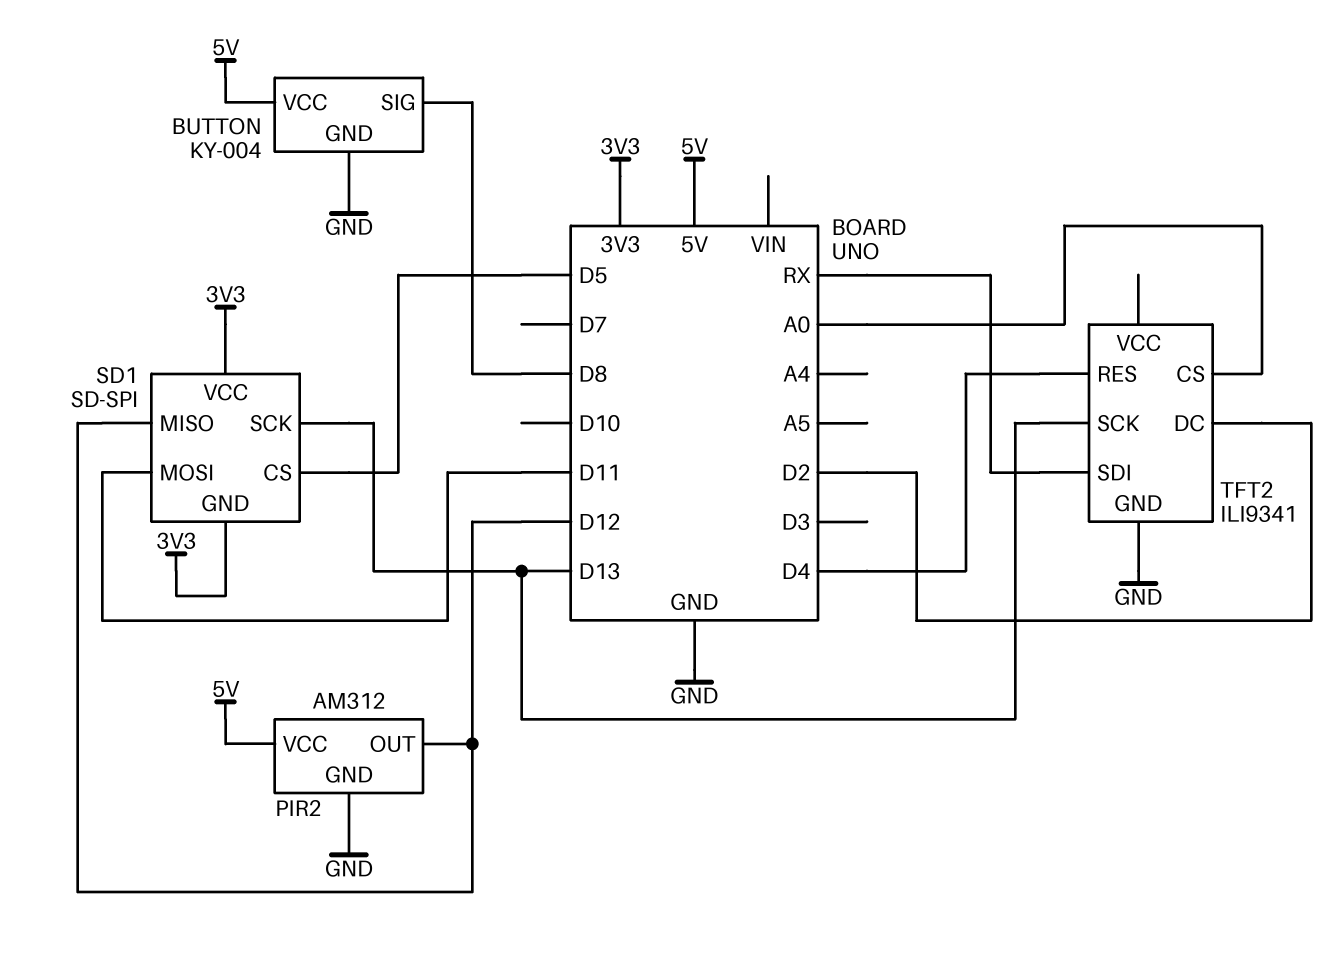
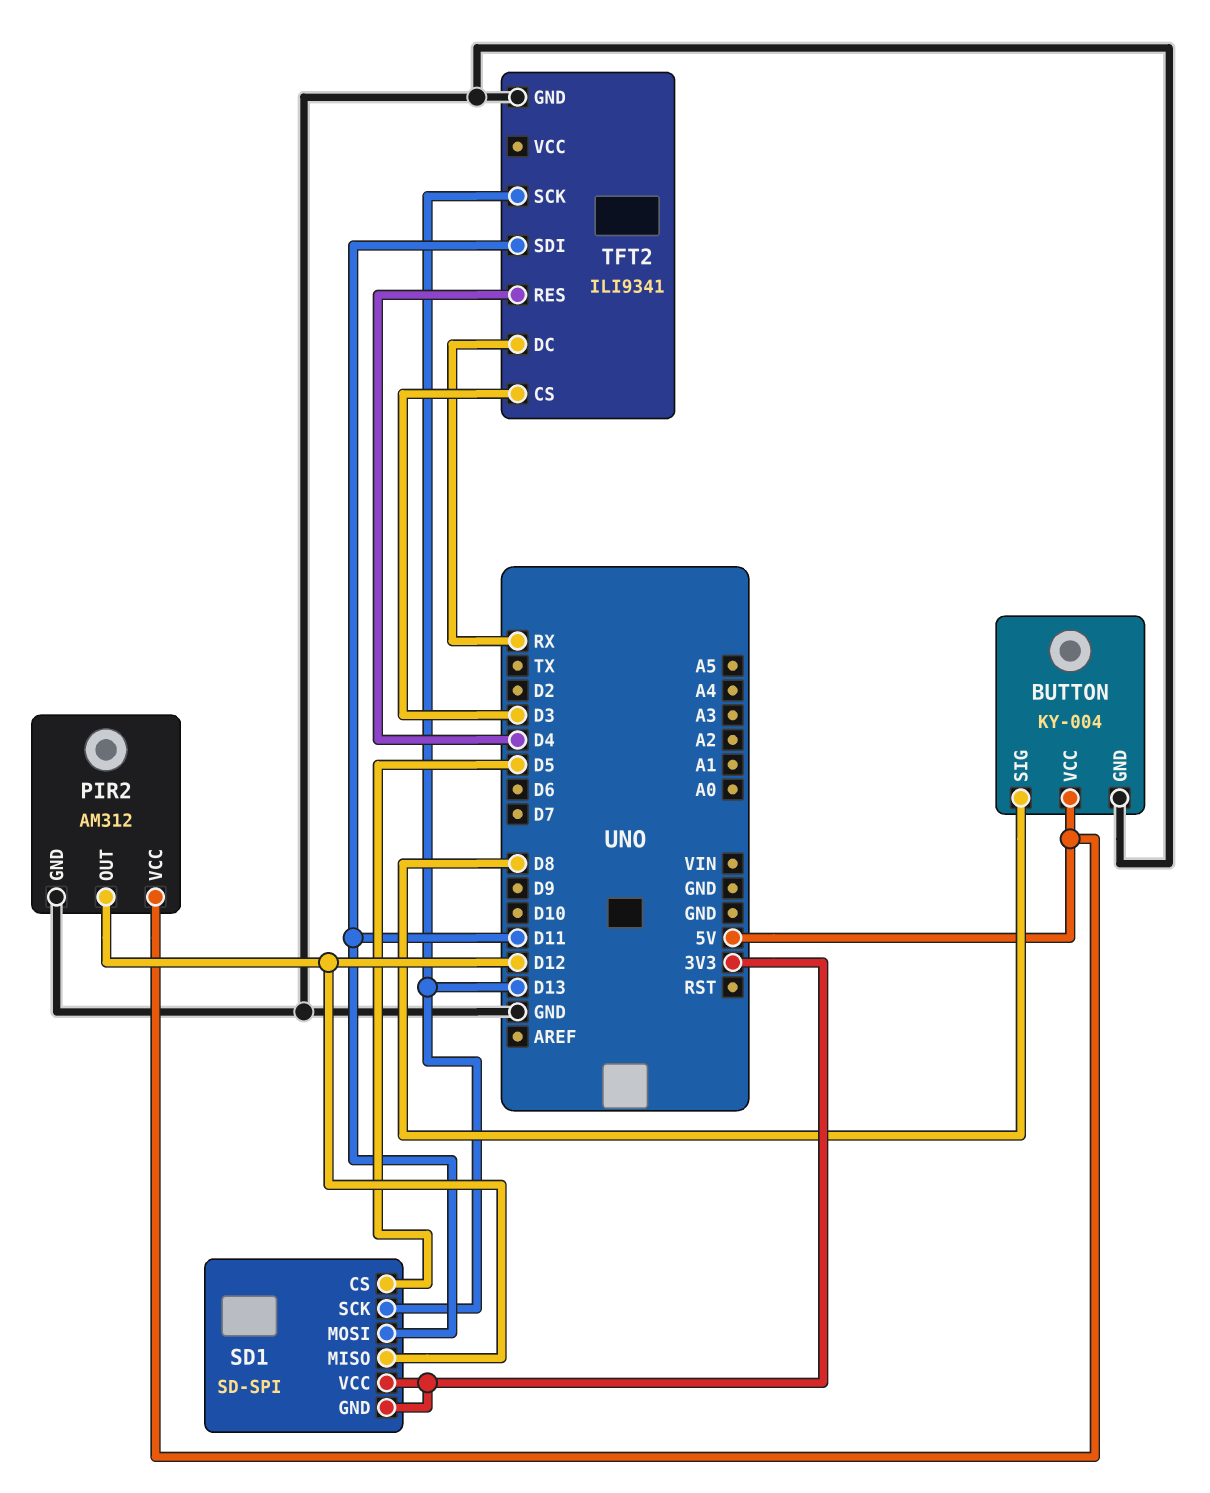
TFT2 pin CS: A0 -> D3
TFT2 pin DC: D2 -> RX
TFT2 pin SDI: RX -> D11

